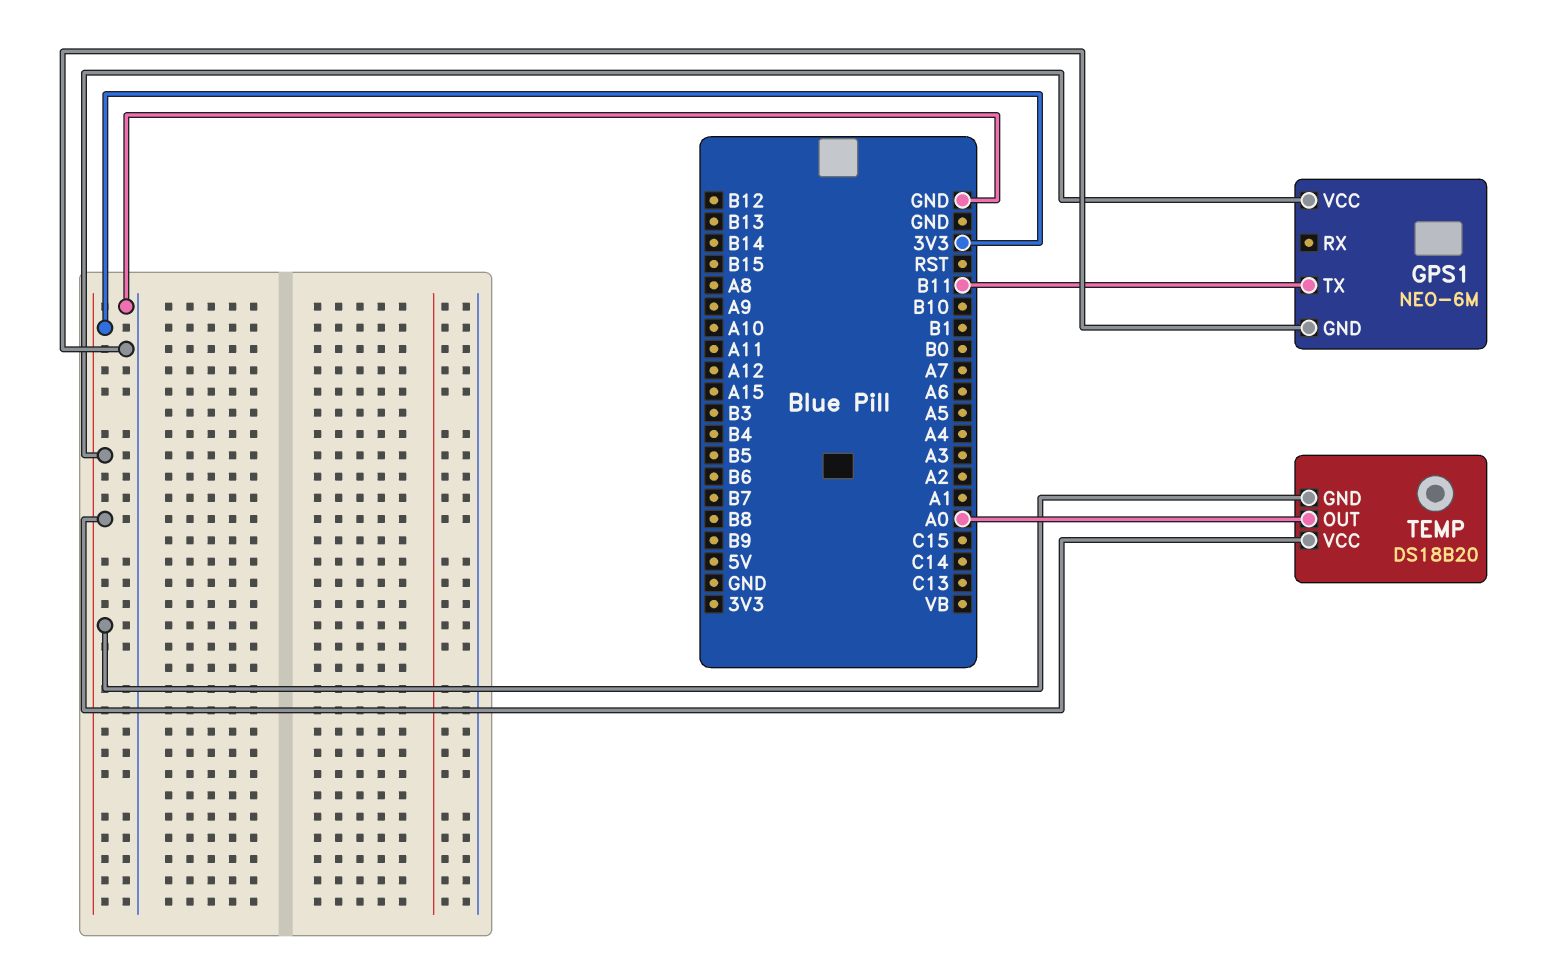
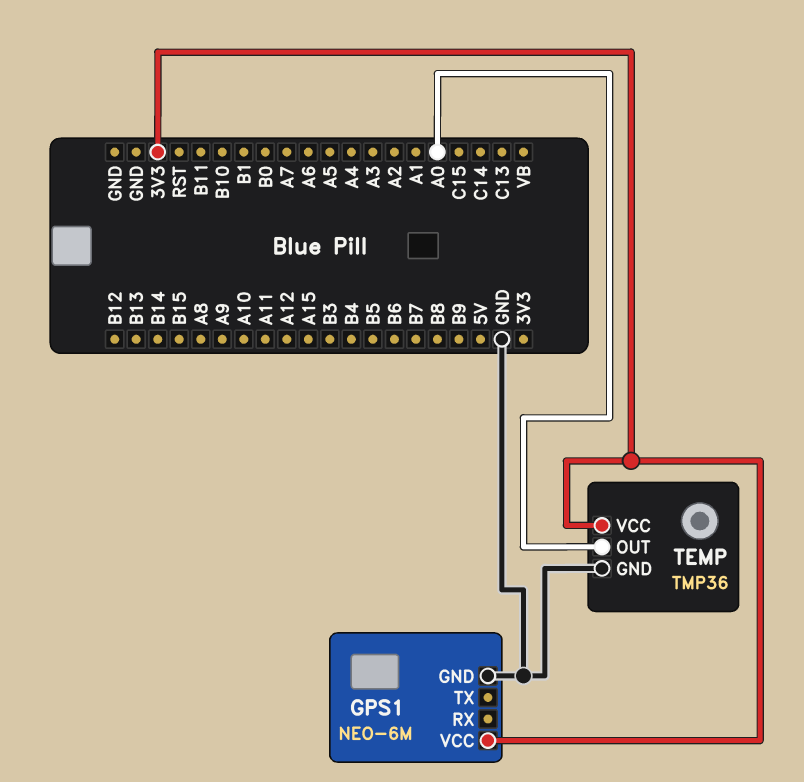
GPS1 pin TX: B11 -> none
TEMP: DS18B20 -> TMP36
TEMP pin GND: 3V3 -> GND

